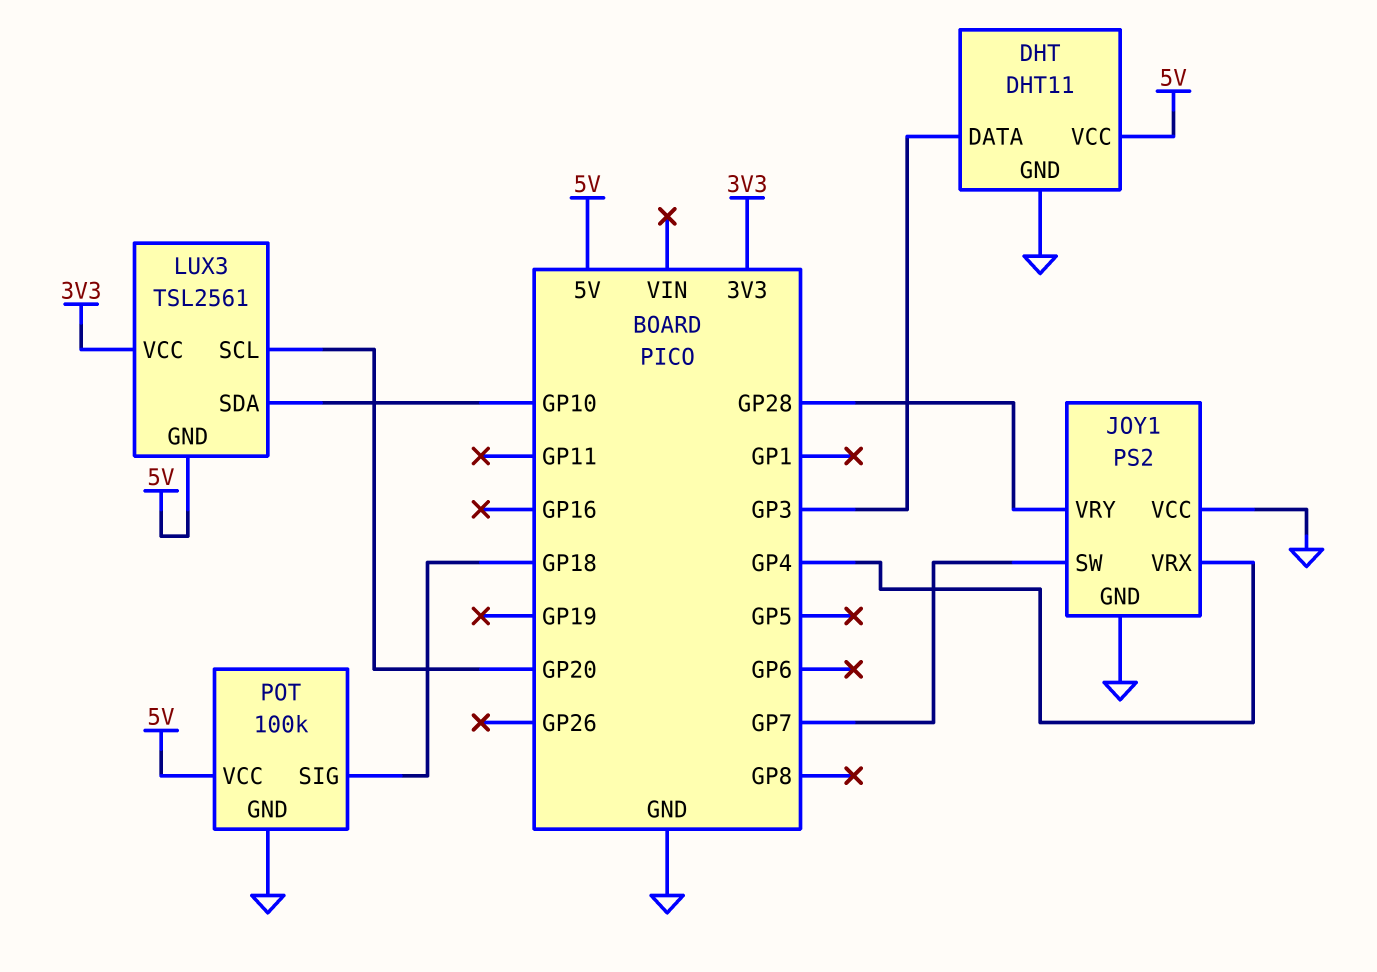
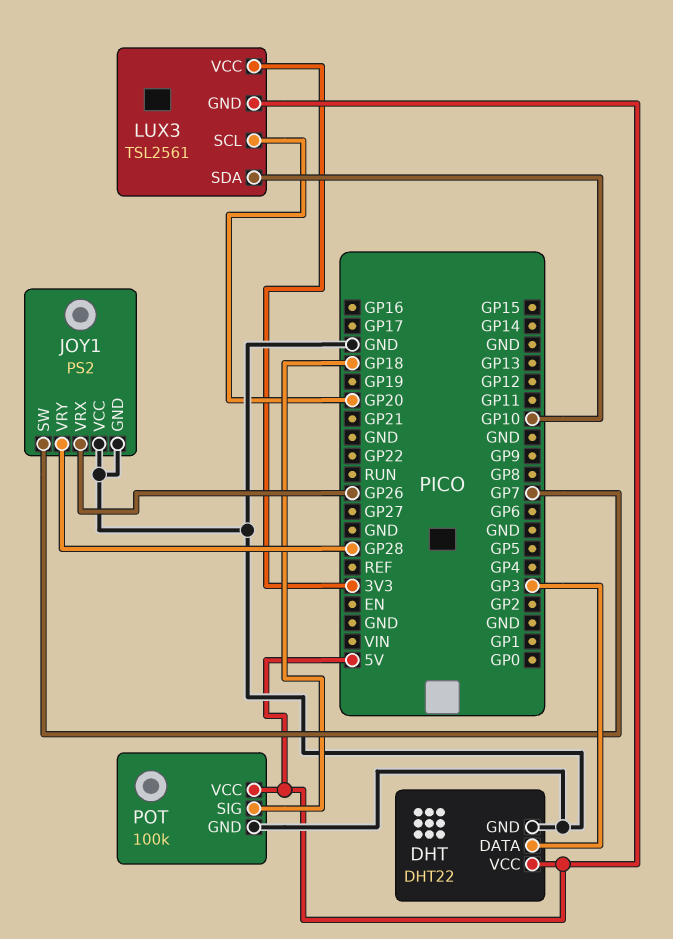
DHT: DHT11 -> DHT22
JOY1 pin VRX: GP4 -> GP26

